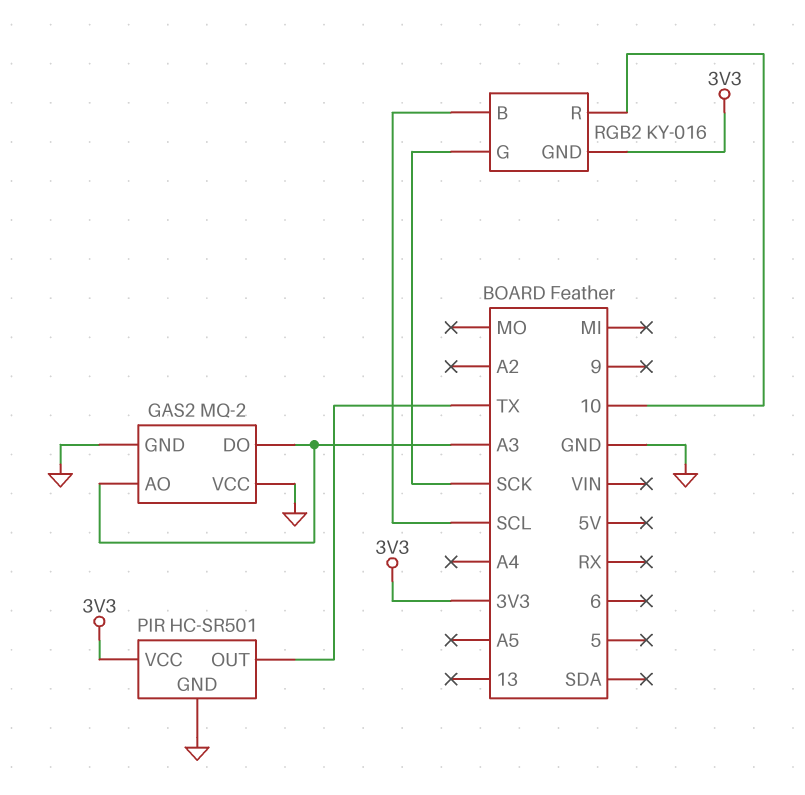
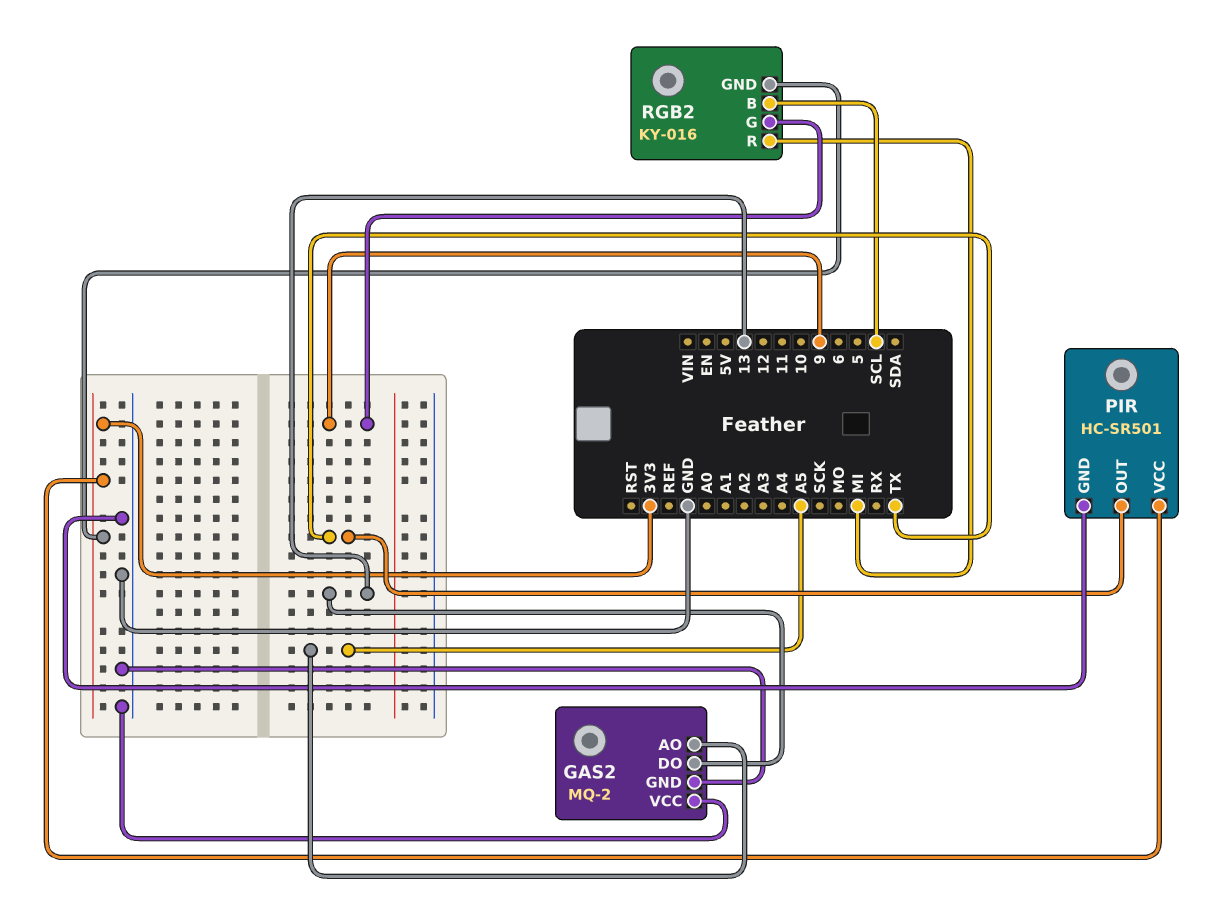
GAS2 pin AO: A3 -> A5
GAS2 pin DO: A3 -> 13
RGB2 pin G: SCK -> 9
RGB2 pin R: 10 -> MI

